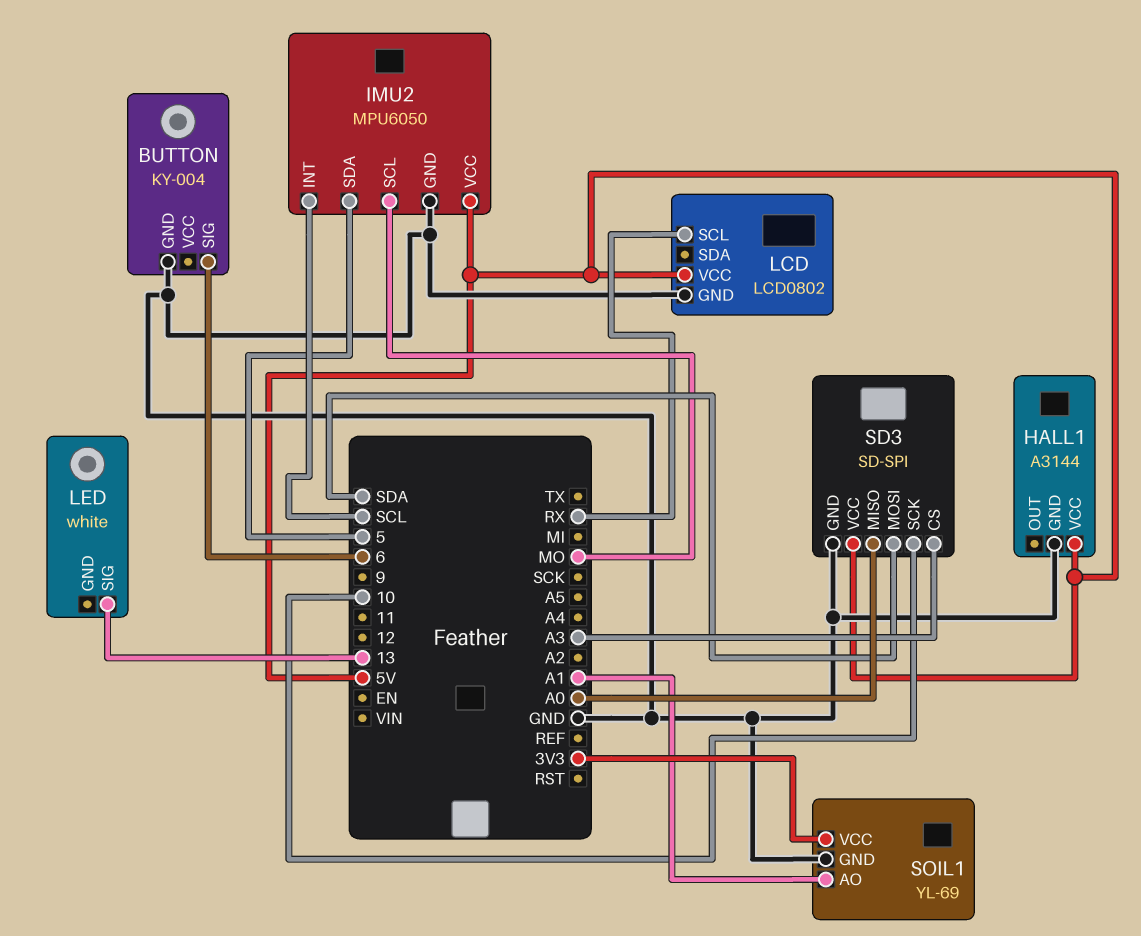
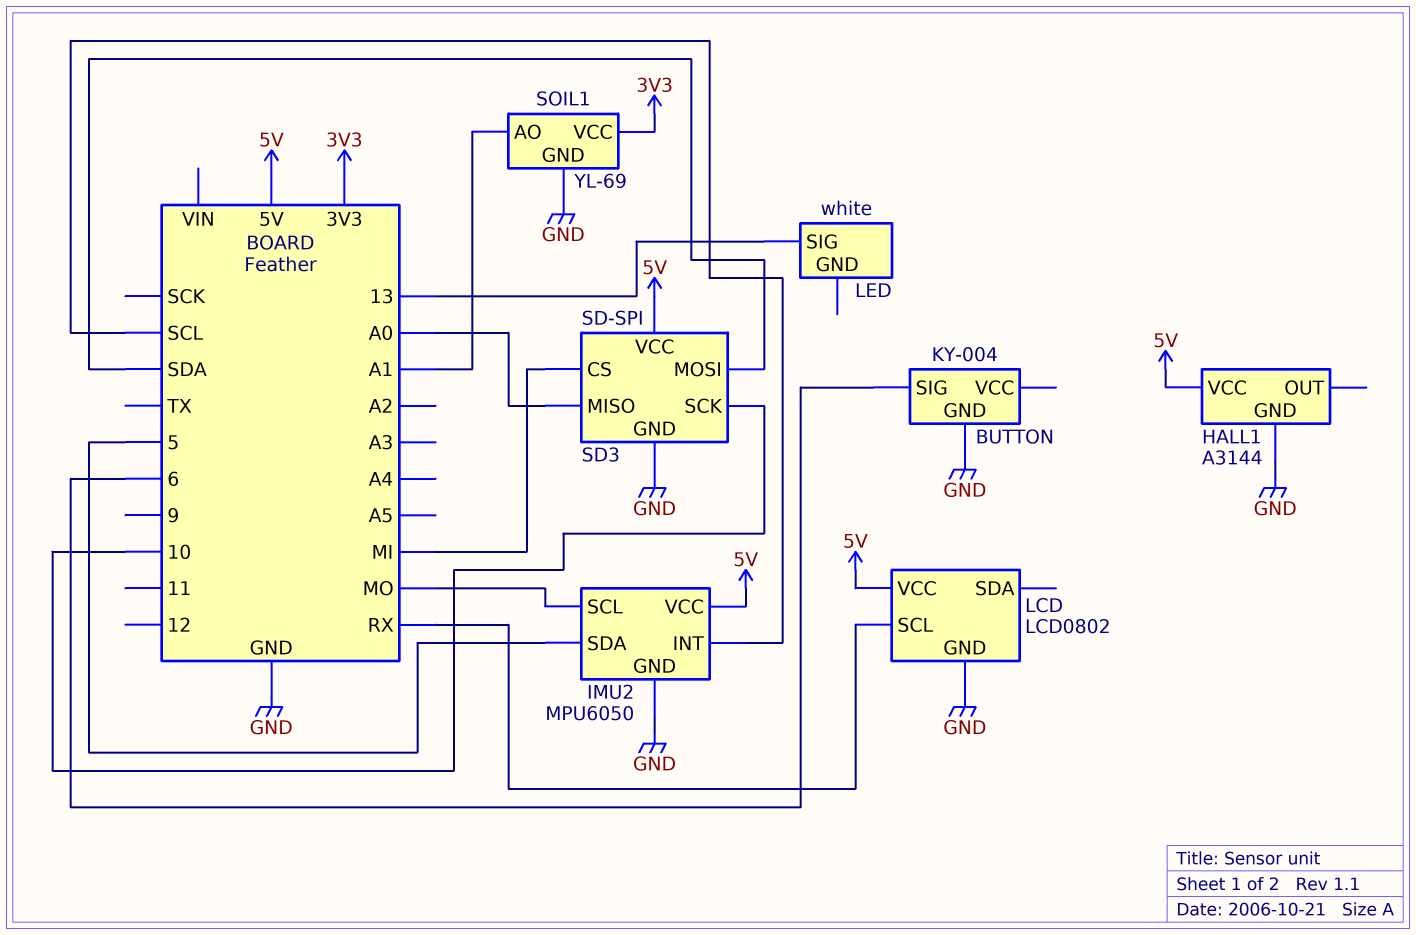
SD3 pin CS: A3 -> MI

